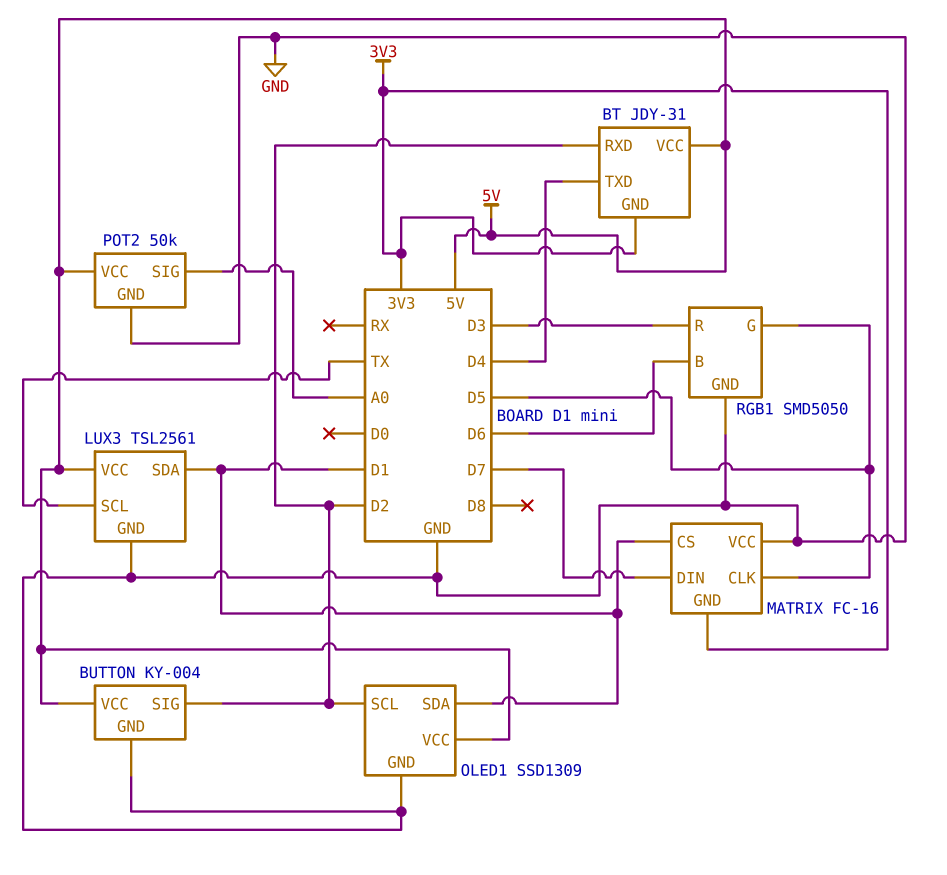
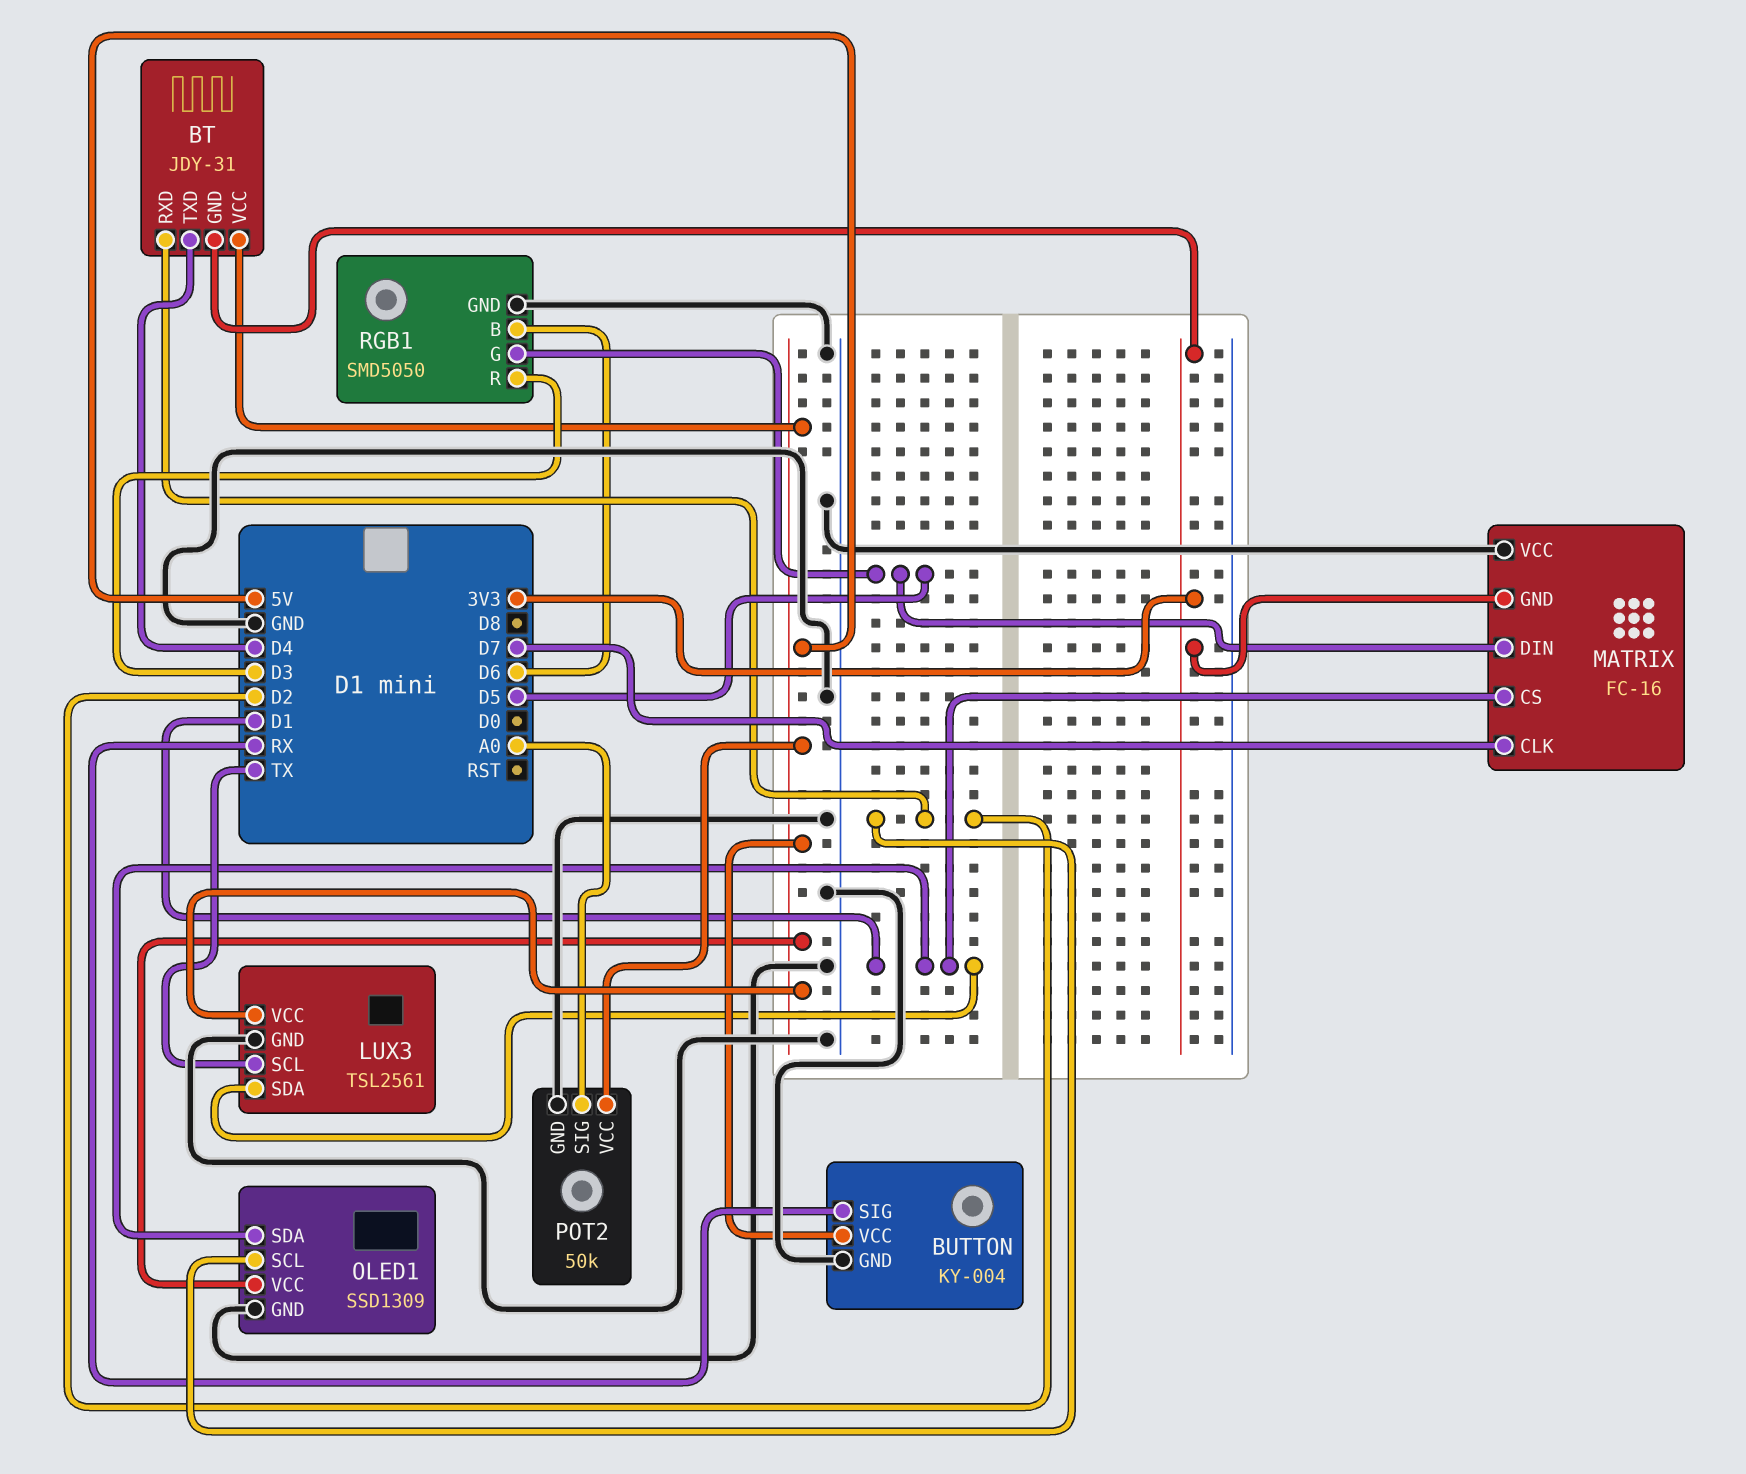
BUTTON pin SIG: D2 -> RX
MATRIX pin CLK: D5 -> D7
MATRIX pin DIN: D7 -> D5

